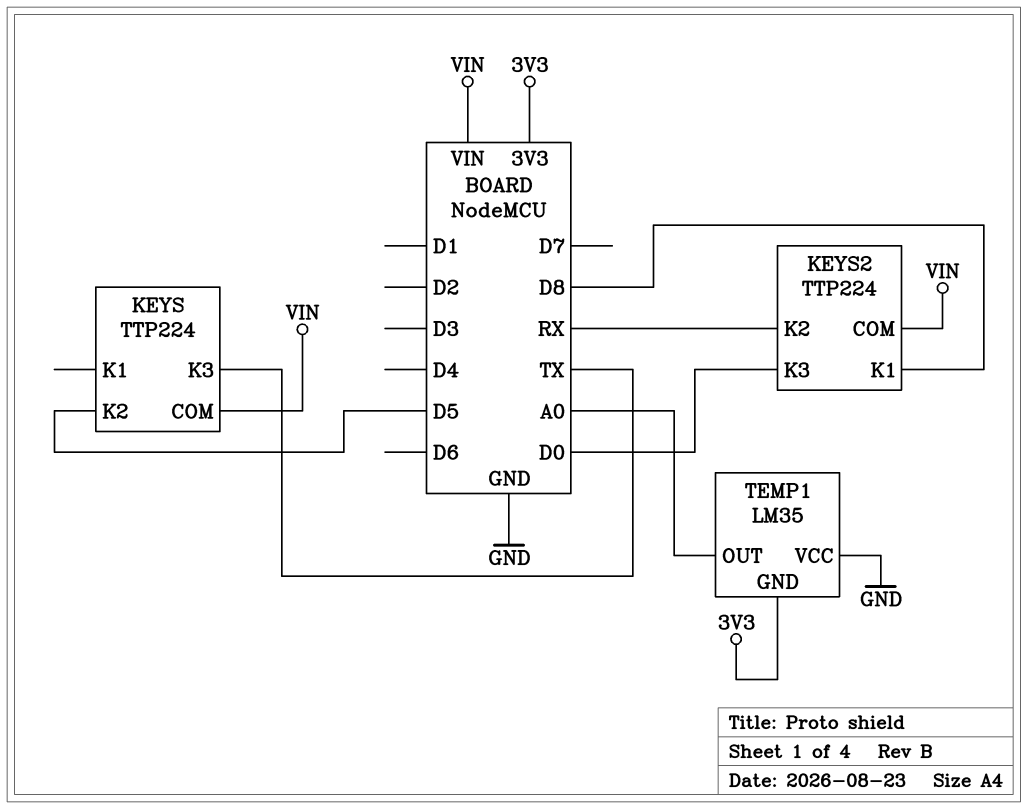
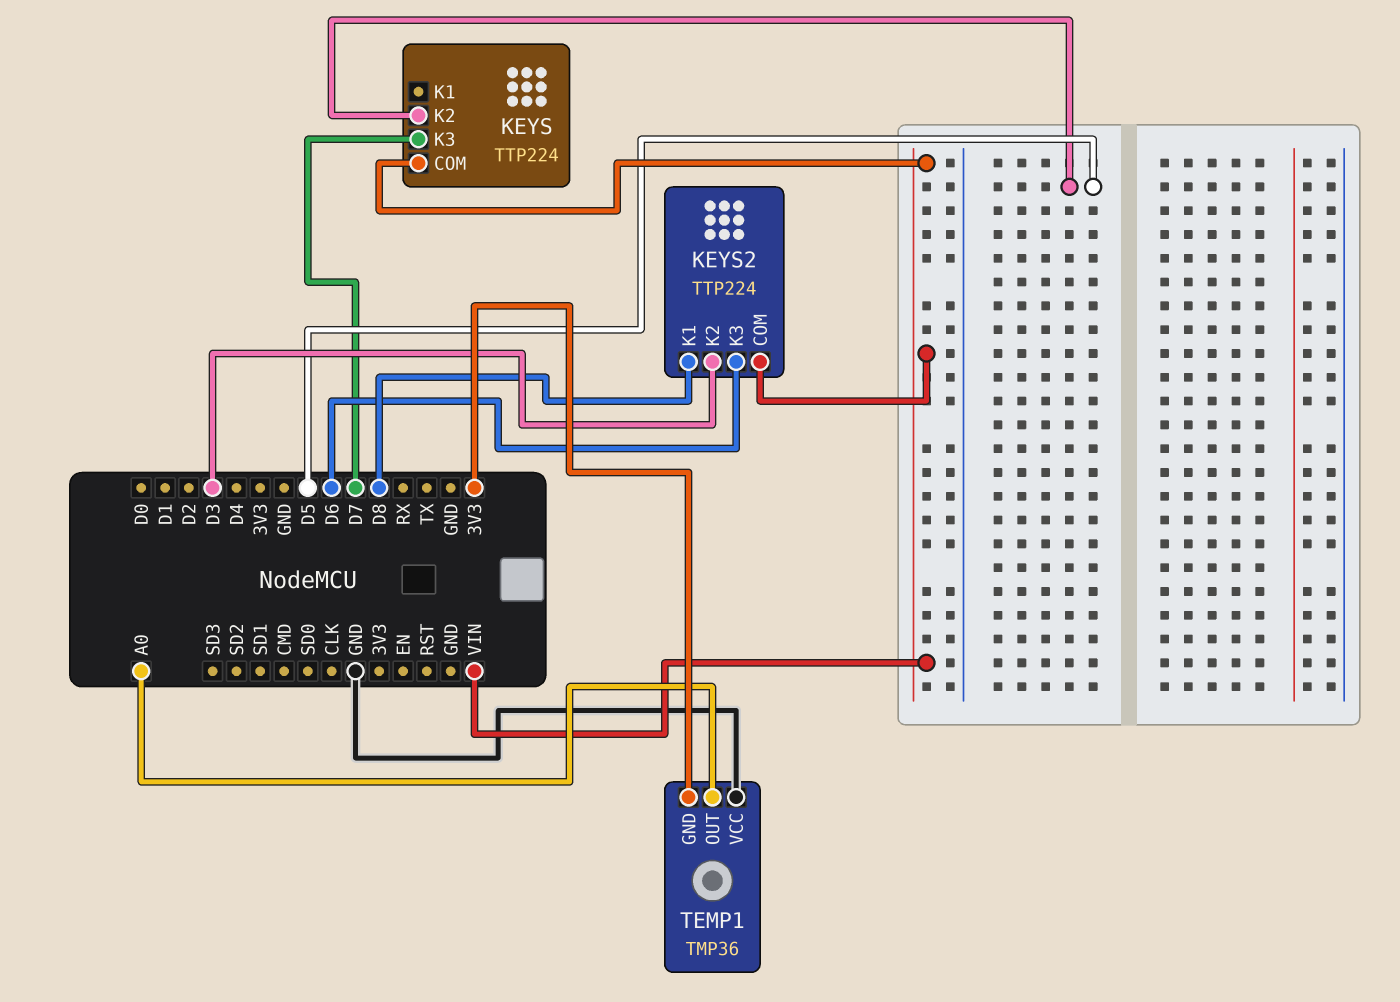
KEYS pin K3: TX -> D7
KEYS2 pin K2: RX -> D3
KEYS2 pin K3: D0 -> D6
TEMP1: LM35 -> TMP36

